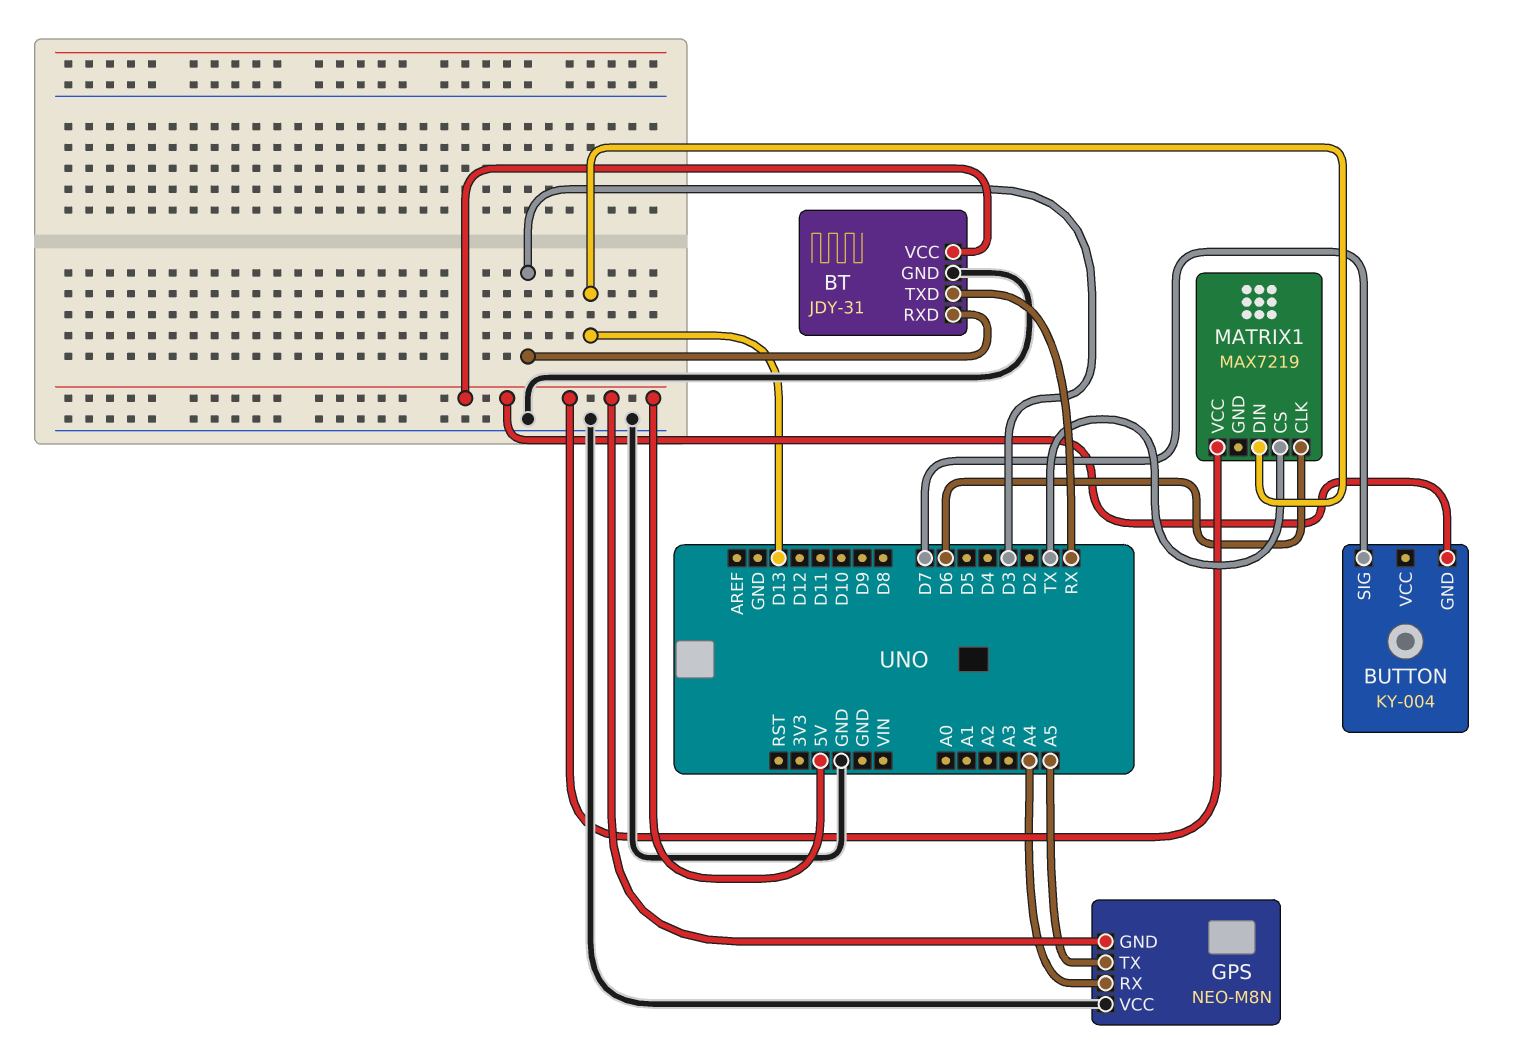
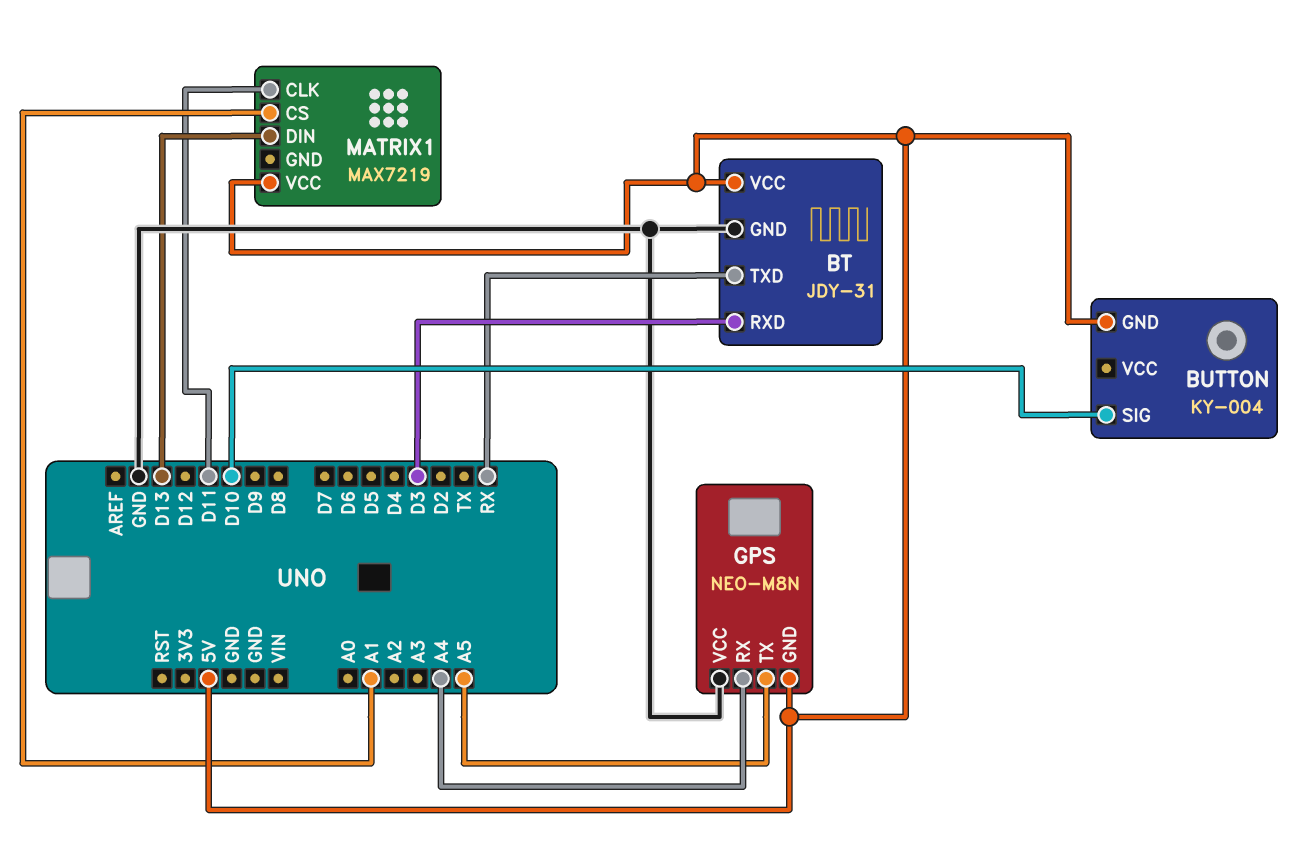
BUTTON pin SIG: D7 -> D10
MATRIX1 pin CLK: D6 -> D11
MATRIX1 pin CS: TX -> A1

